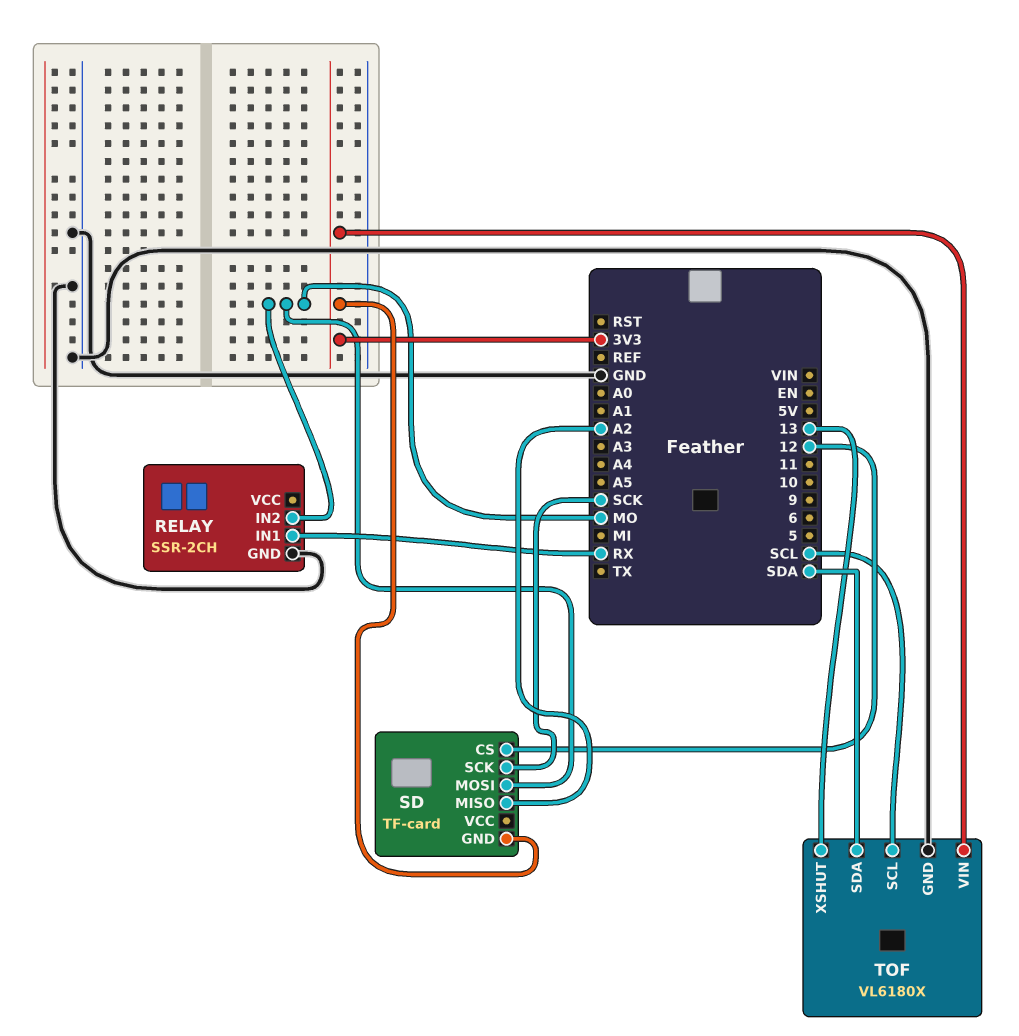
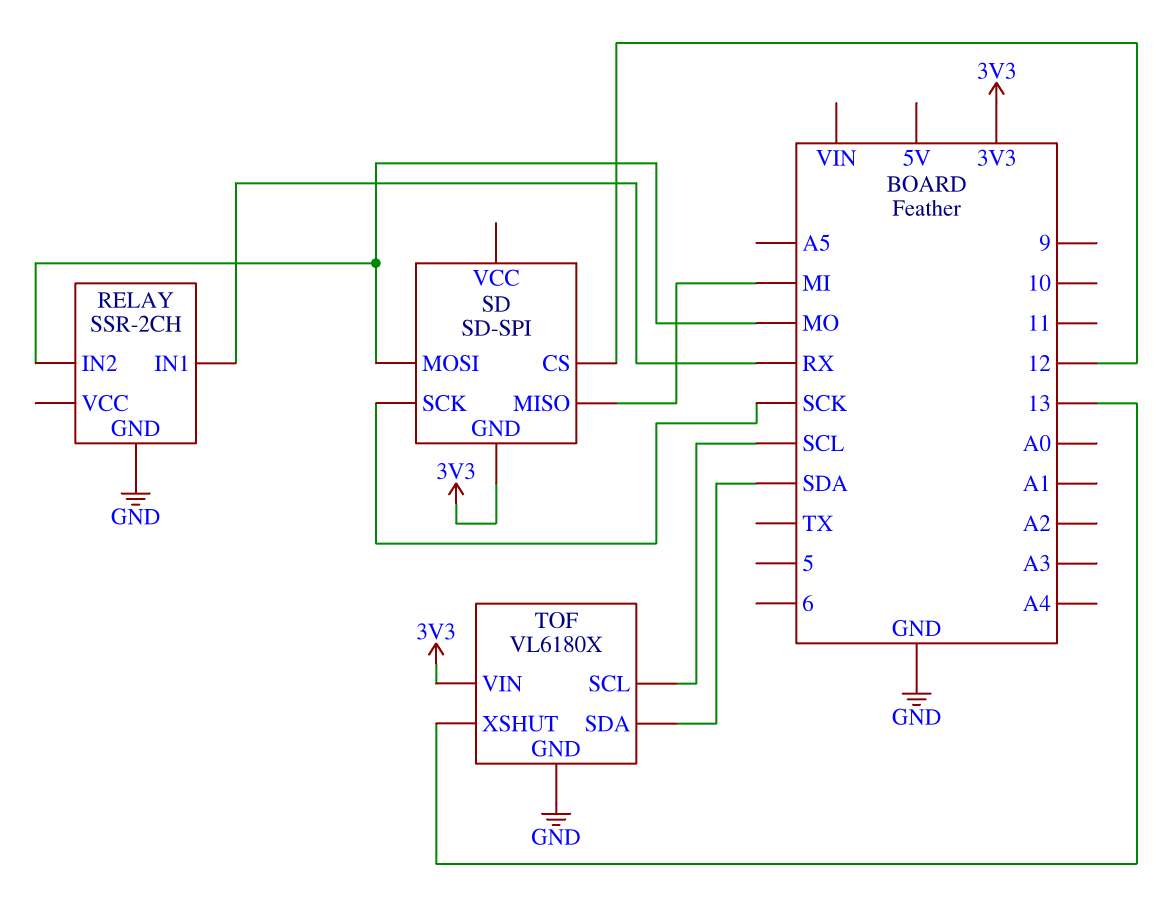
SD: TF-card -> SD-SPI
SD pin MISO: A2 -> MI

